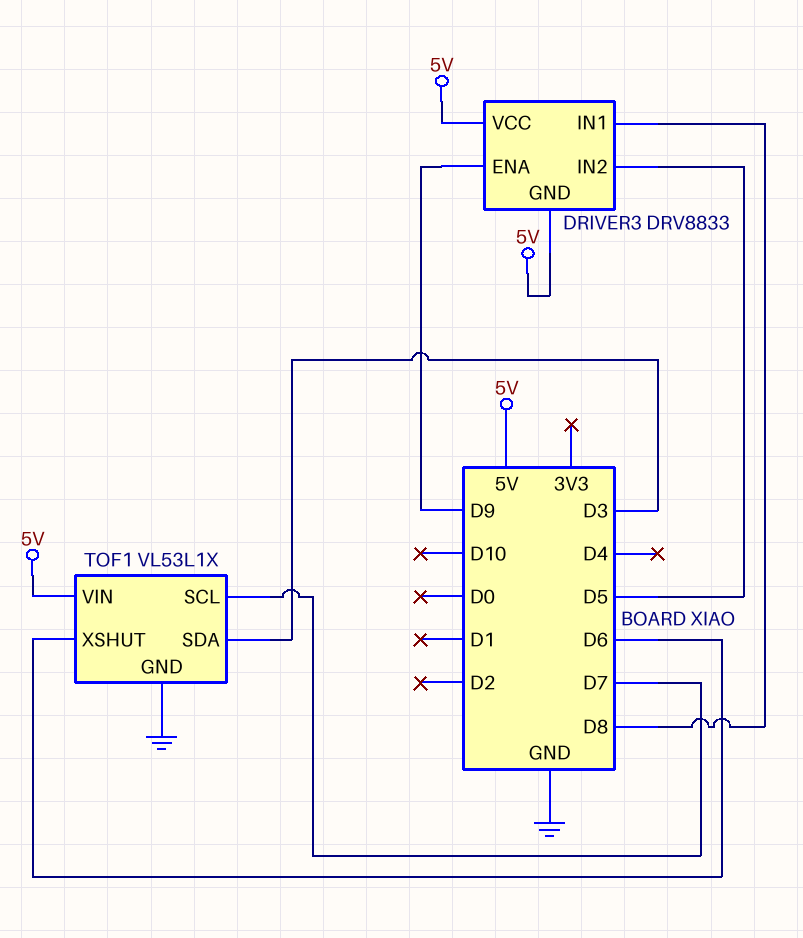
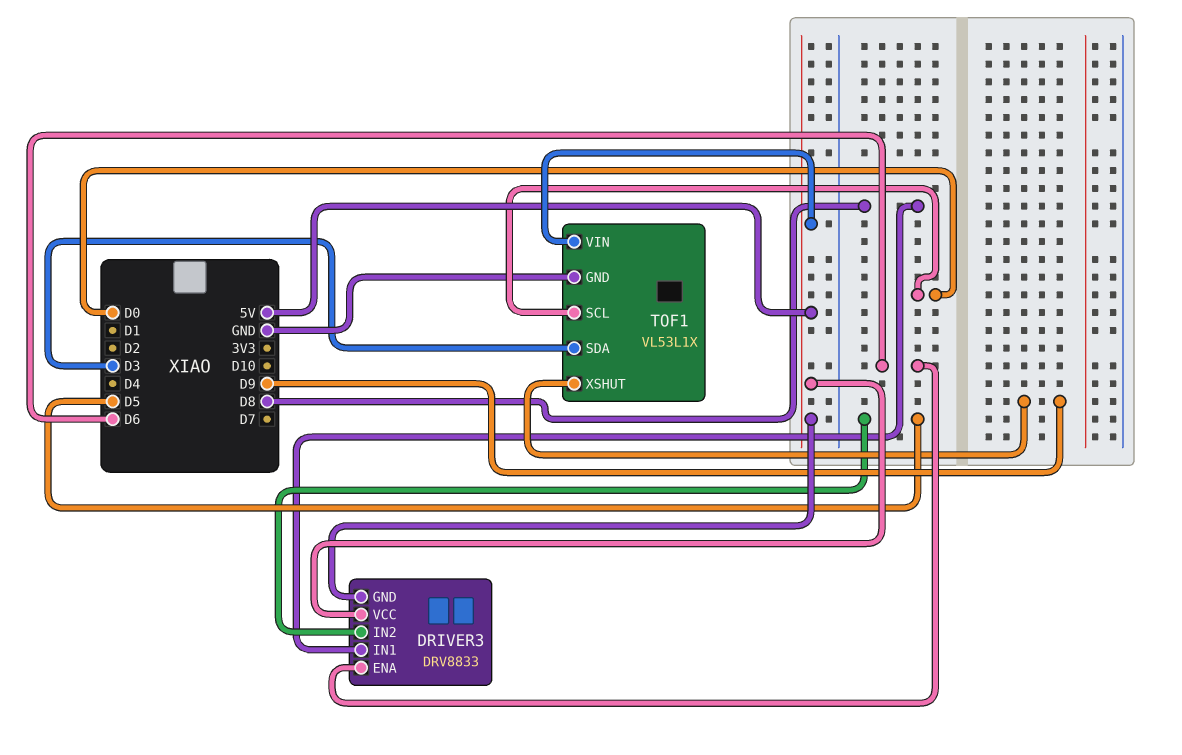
DRIVER3 pin ENA: D9 -> D6
TOF1 pin SCL: D7 -> D0
TOF1 pin XSHUT: D6 -> D9

